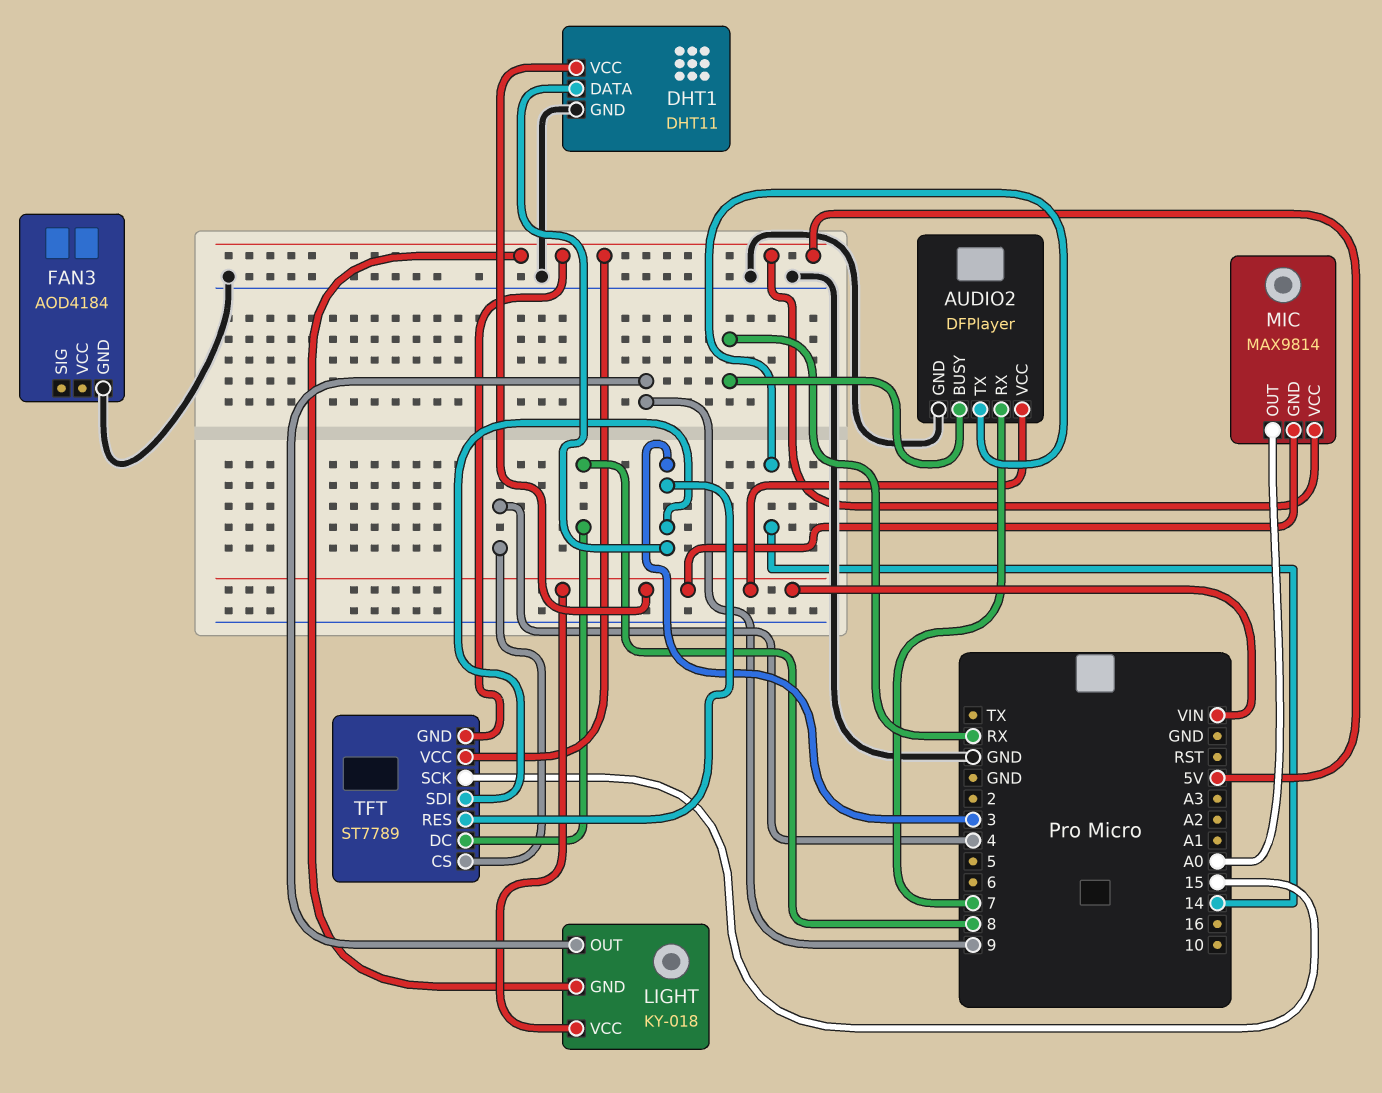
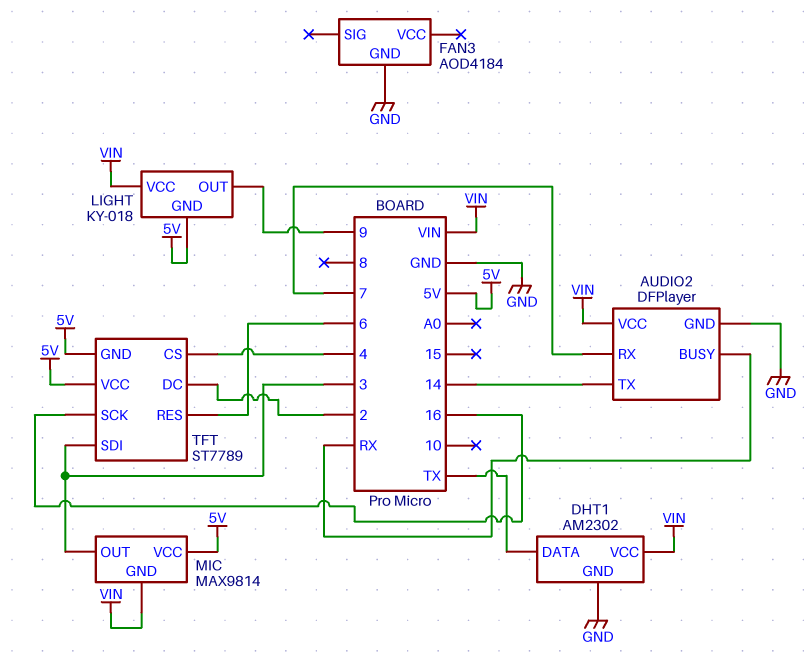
DHT1: DHT11 -> AM2302
DHT1 pin DATA: 3 -> TX
MIC pin OUT: A0 -> 3
TFT pin DC: 8 -> 2
TFT pin RES: 3 -> 6
TFT pin SCK: 15 -> 16

